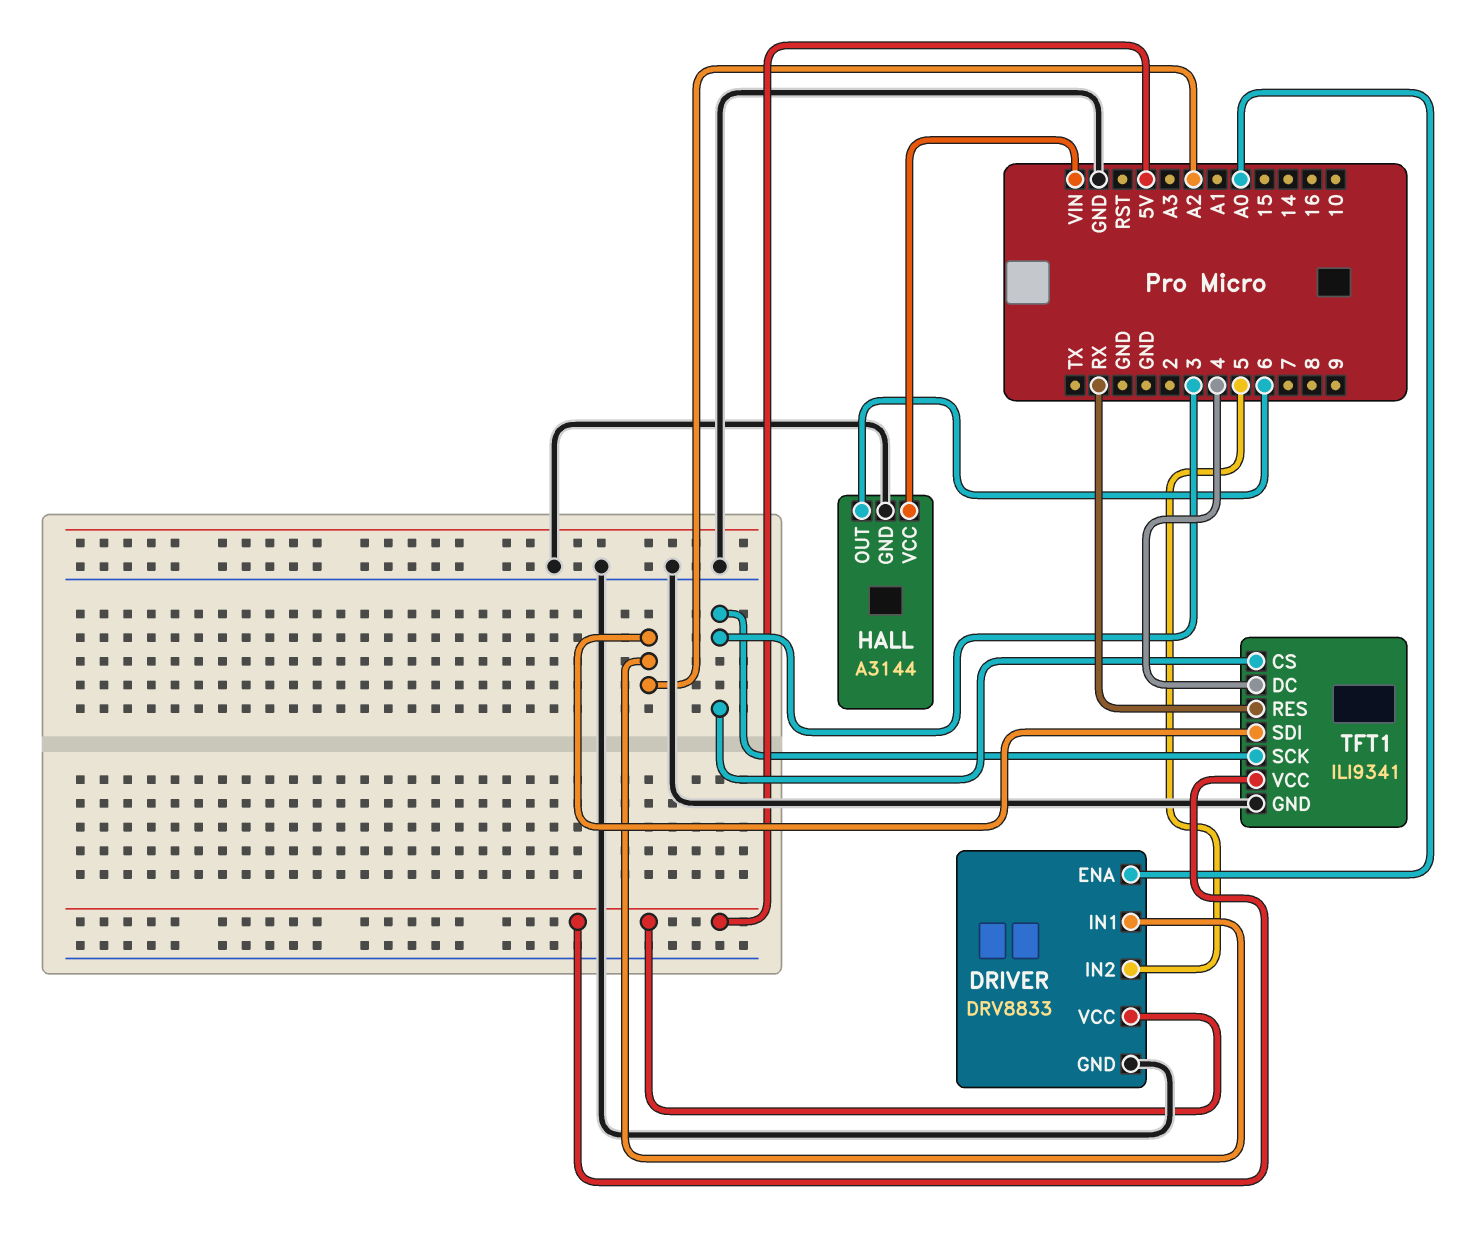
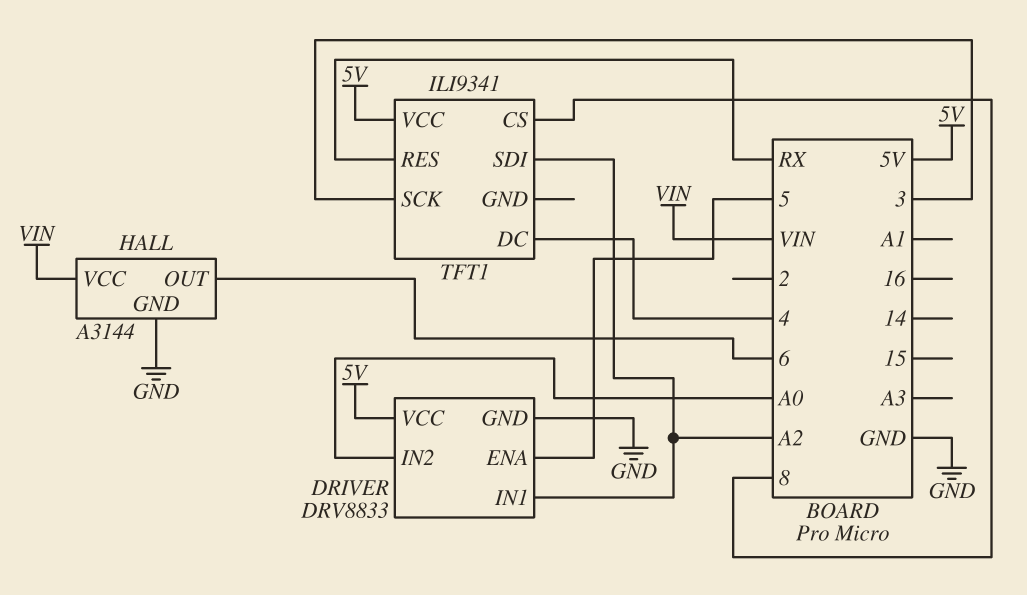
DRIVER pin ENA: A0 -> 5
DRIVER pin IN2: 5 -> A0
TFT1 pin CS: 3 -> 8
TFT1 pin GND: GND -> none

